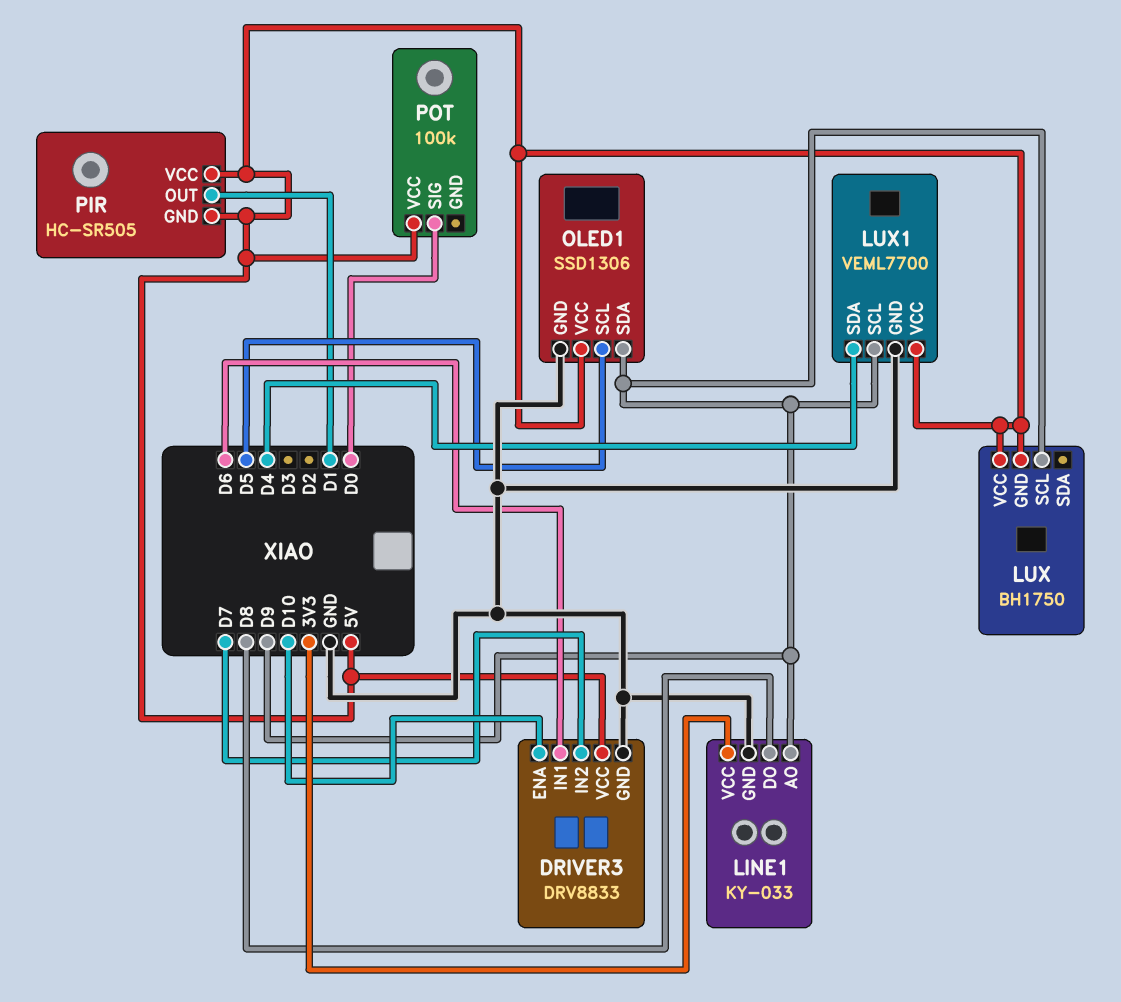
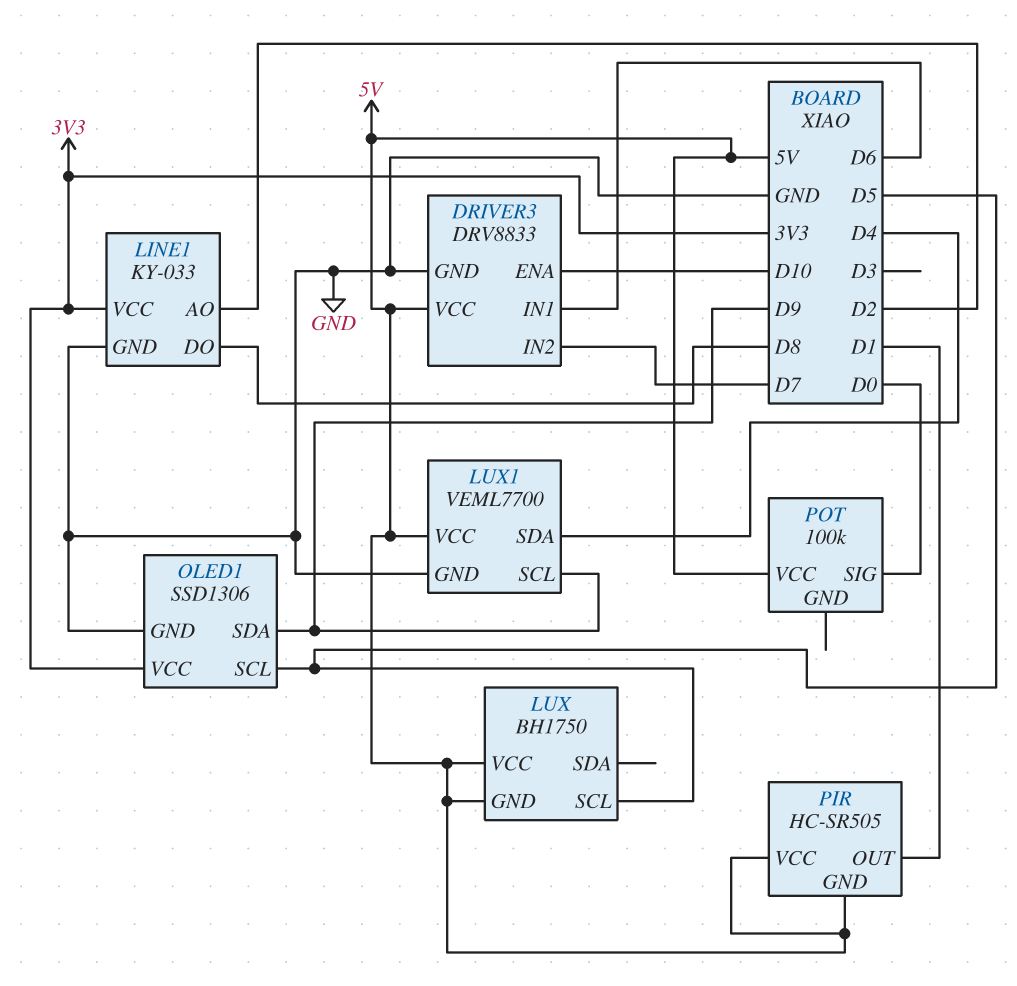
LINE1 pin AO: D9 -> D2
LUX pin SCL: D9 -> D5
OLED1 pin VCC: 5V -> 3V3

